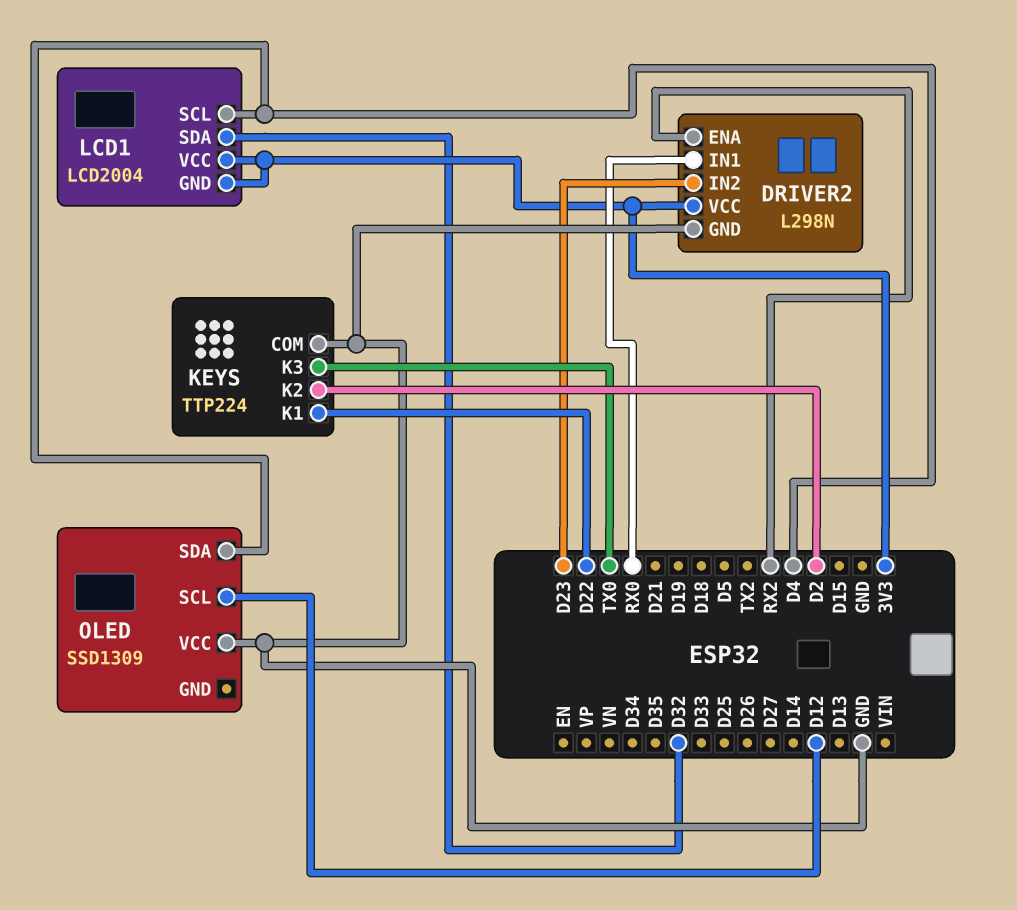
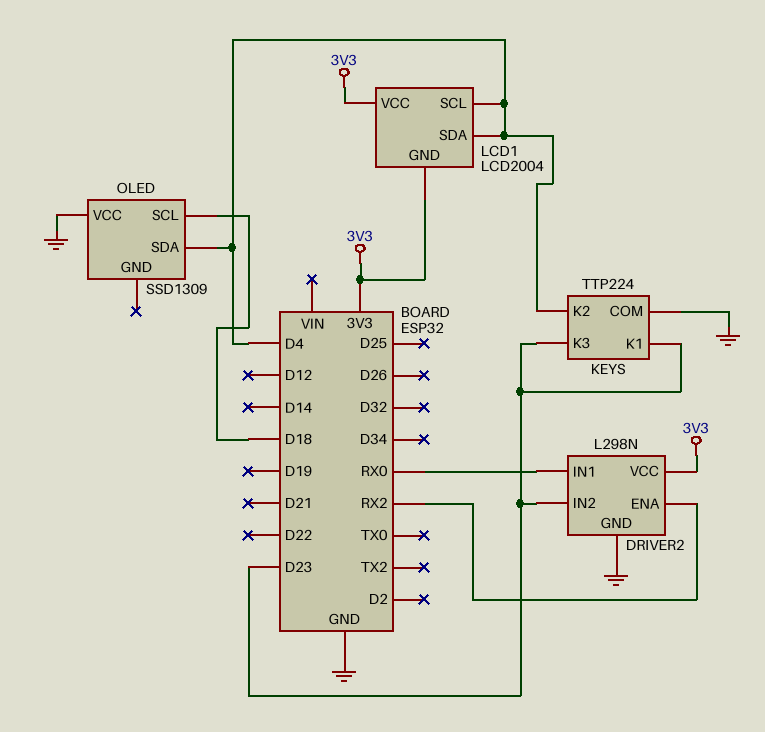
KEYS pin K1: D22 -> D23
KEYS pin K2: D2 -> D4
KEYS pin K3: TX0 -> D23
LCD1 pin SDA: D32 -> D4
OLED pin SCL: D12 -> D18

